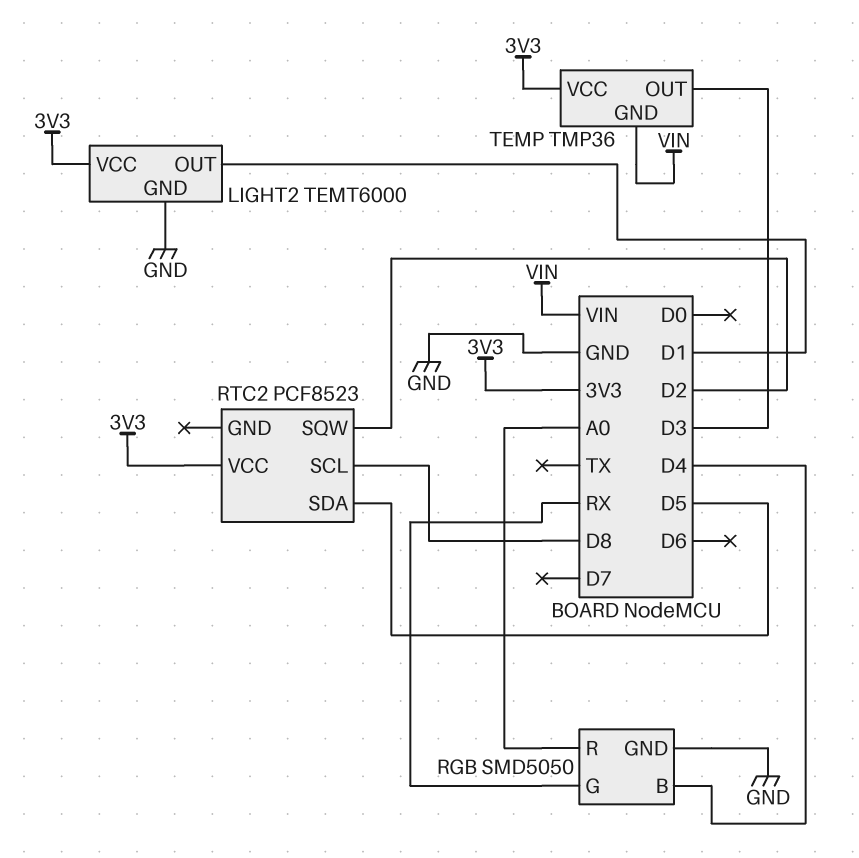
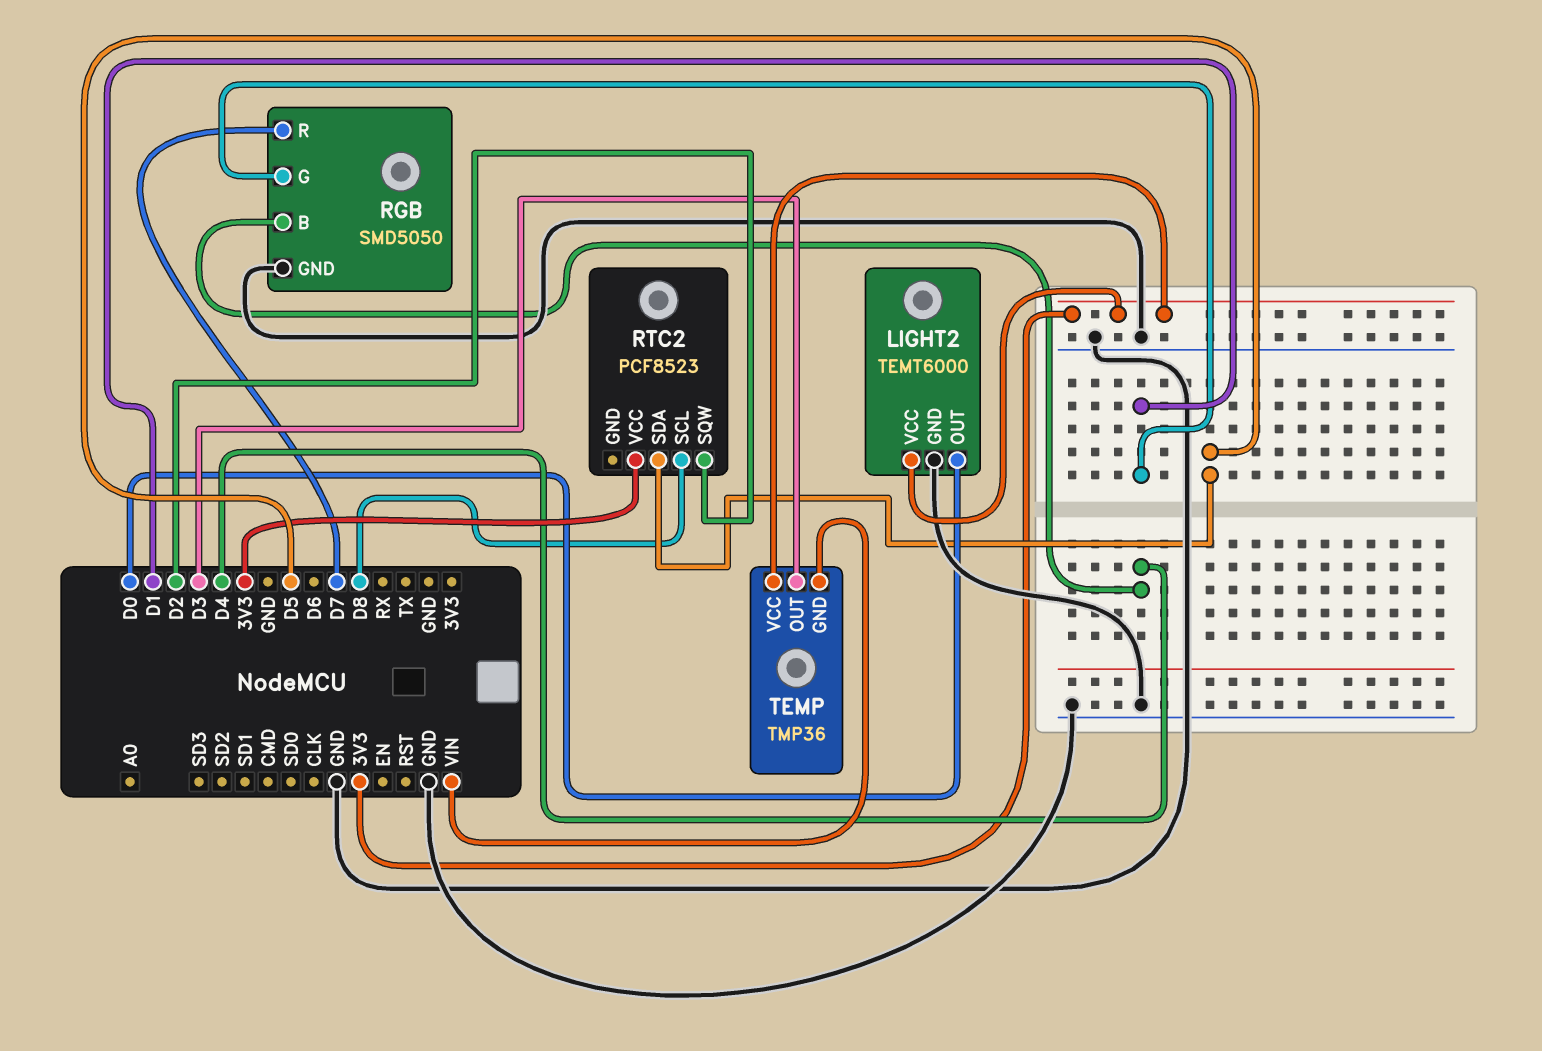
LIGHT2 pin OUT: D1 -> D0
RGB pin G: RX -> D1
RGB pin R: A0 -> D7

